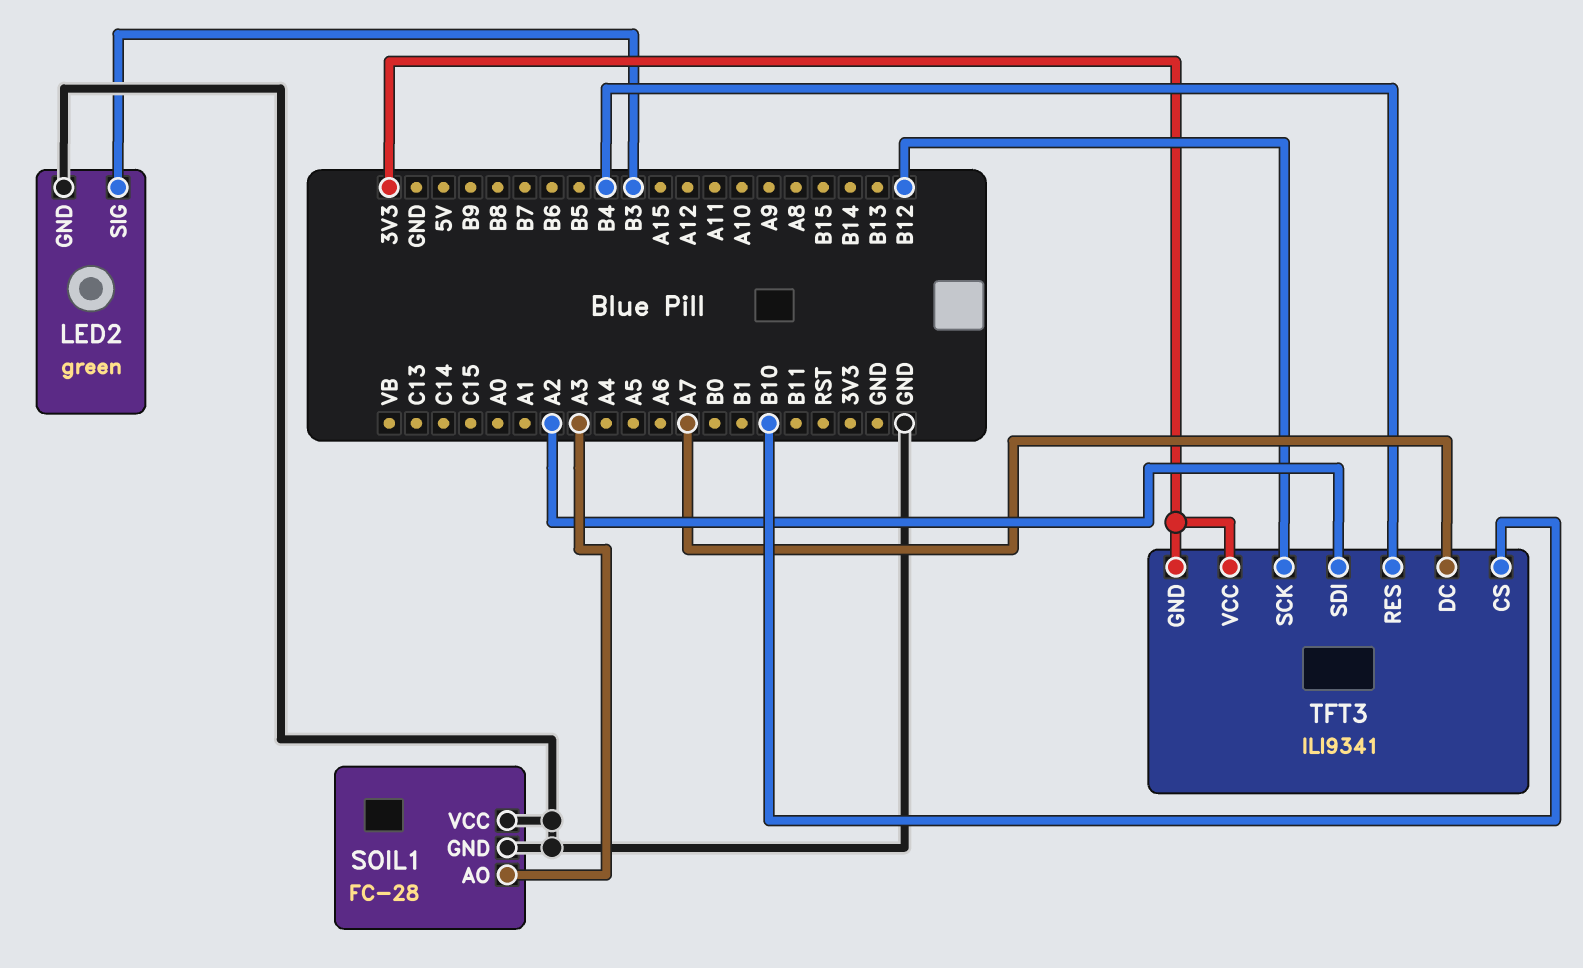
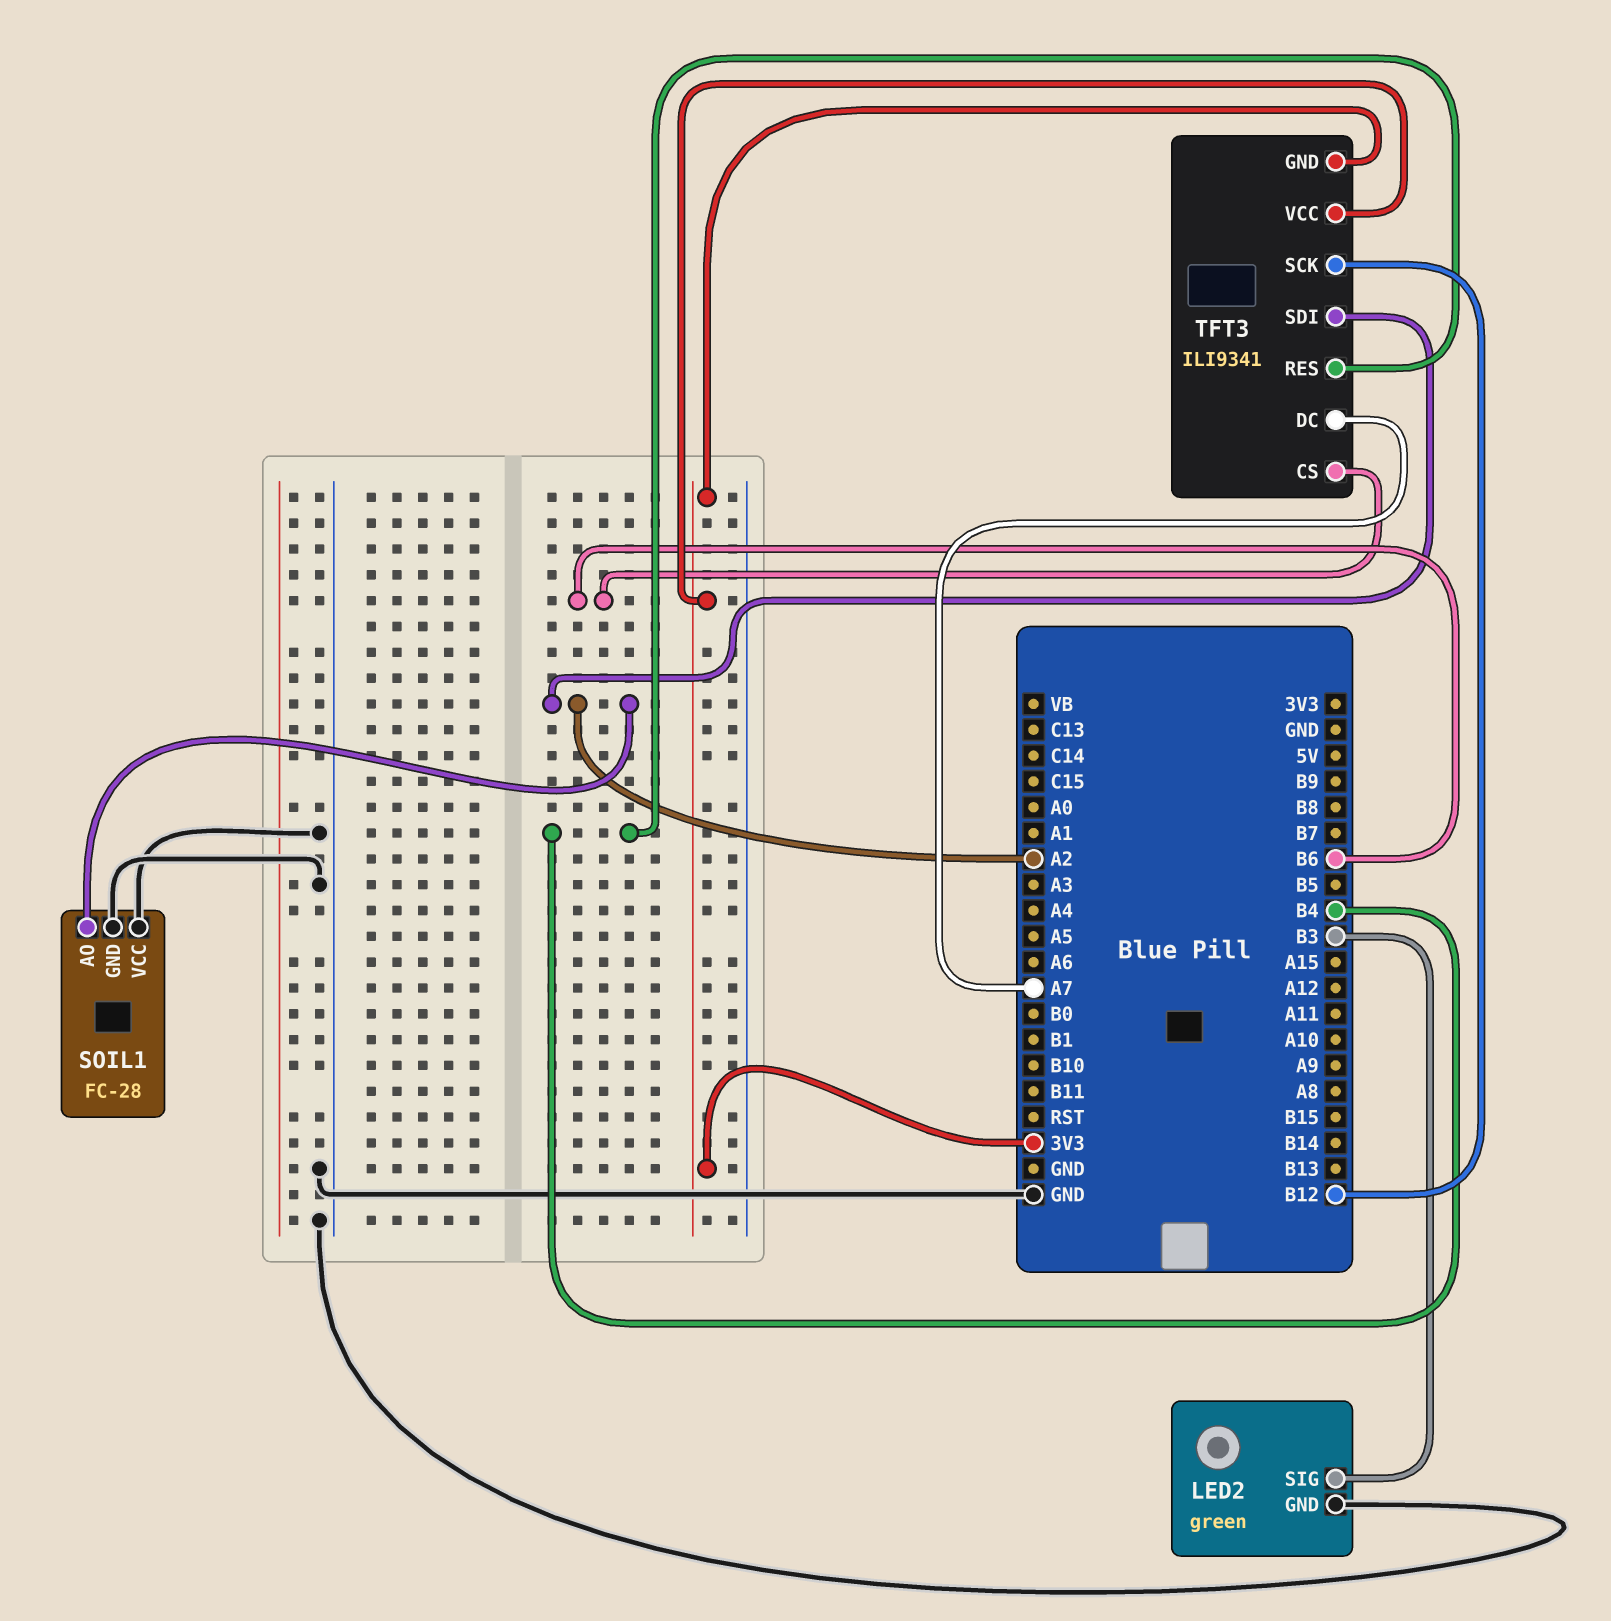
SOIL1 pin AO: A3 -> A2
TFT3 pin CS: B10 -> B6

